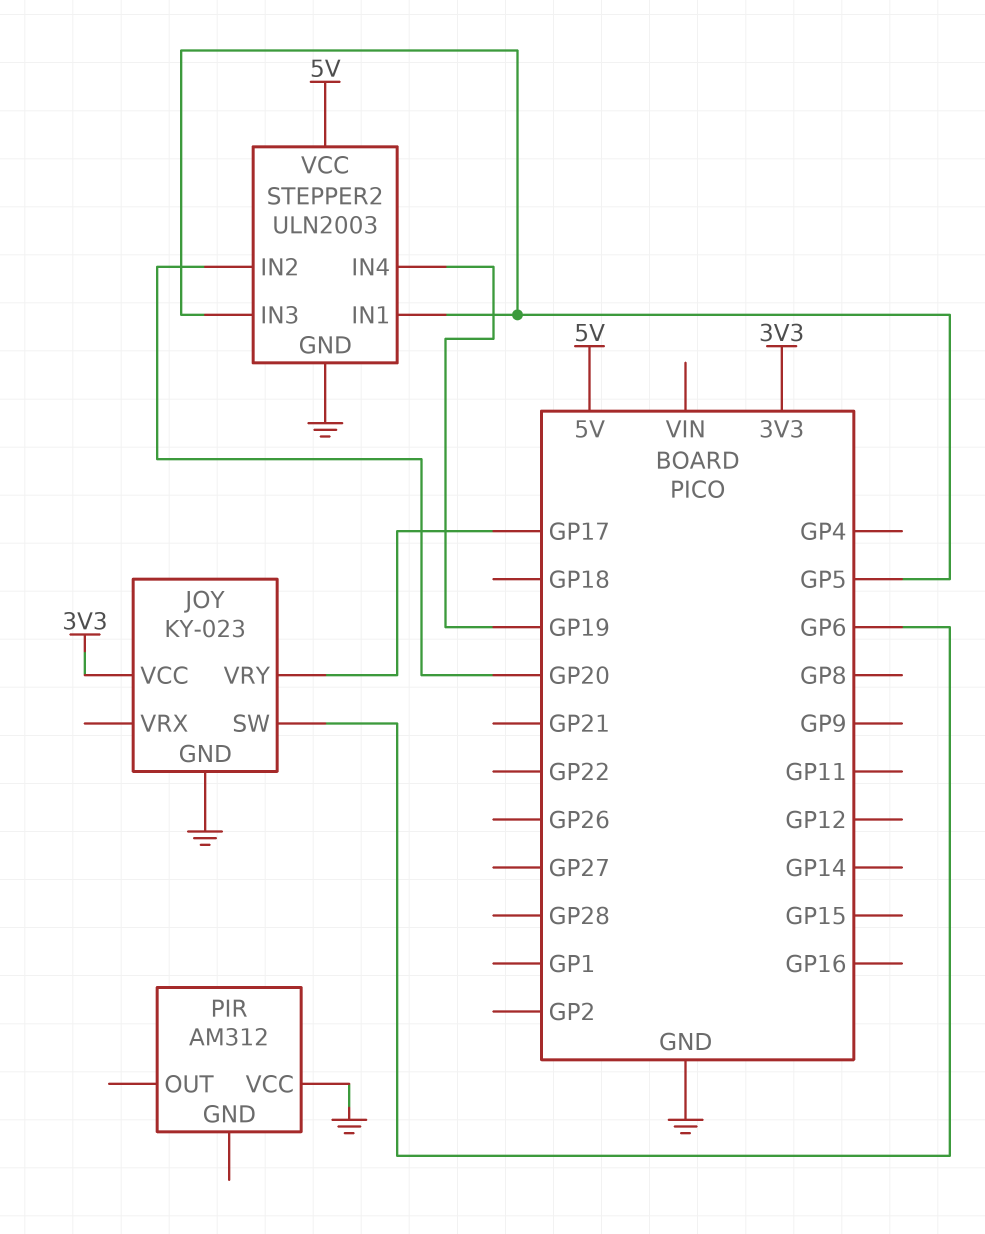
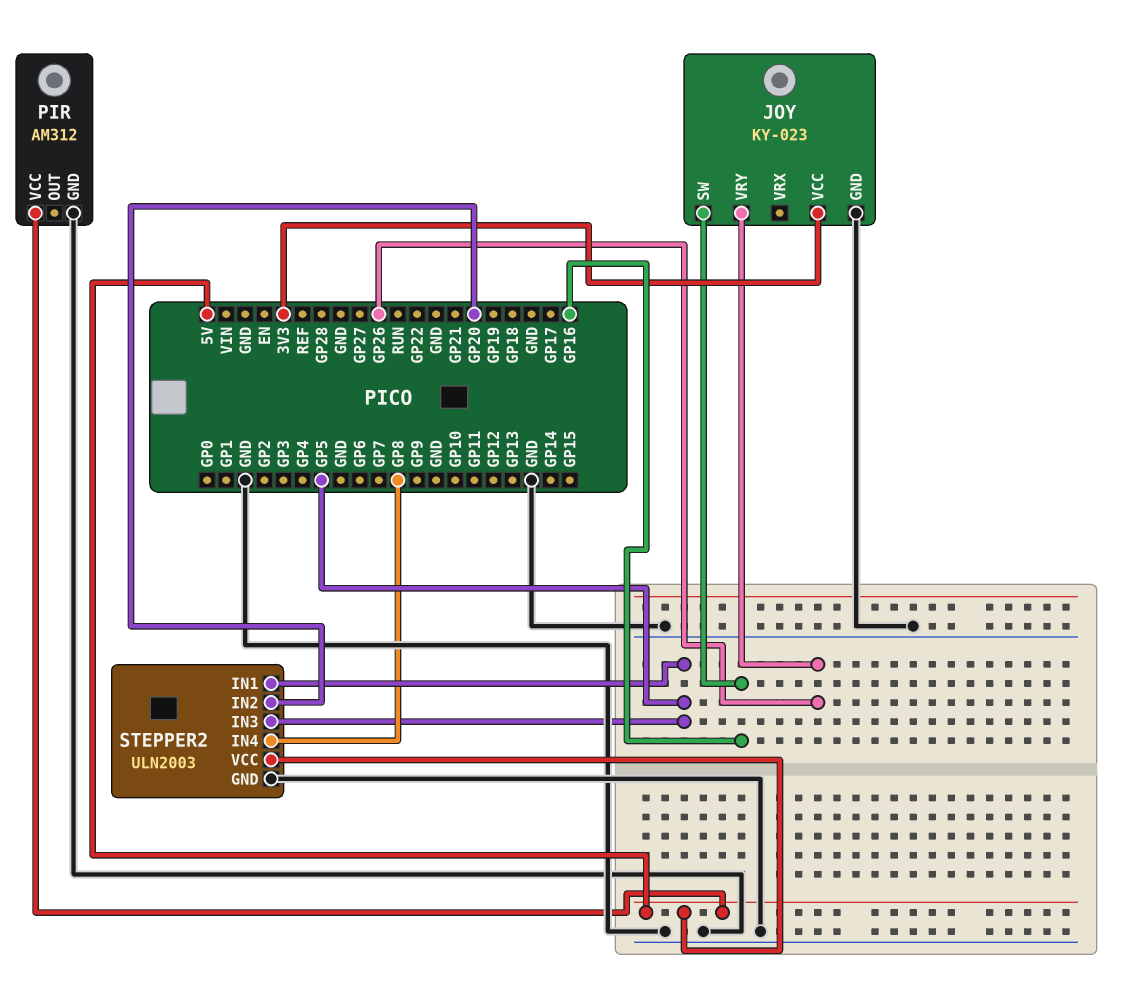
JOY pin SW: GP6 -> GP16
JOY pin VRY: GP17 -> GP26
PIR pin GND: none -> GND
PIR pin VCC: GND -> 5V
STEPPER2 pin IN4: GP19 -> GP8

